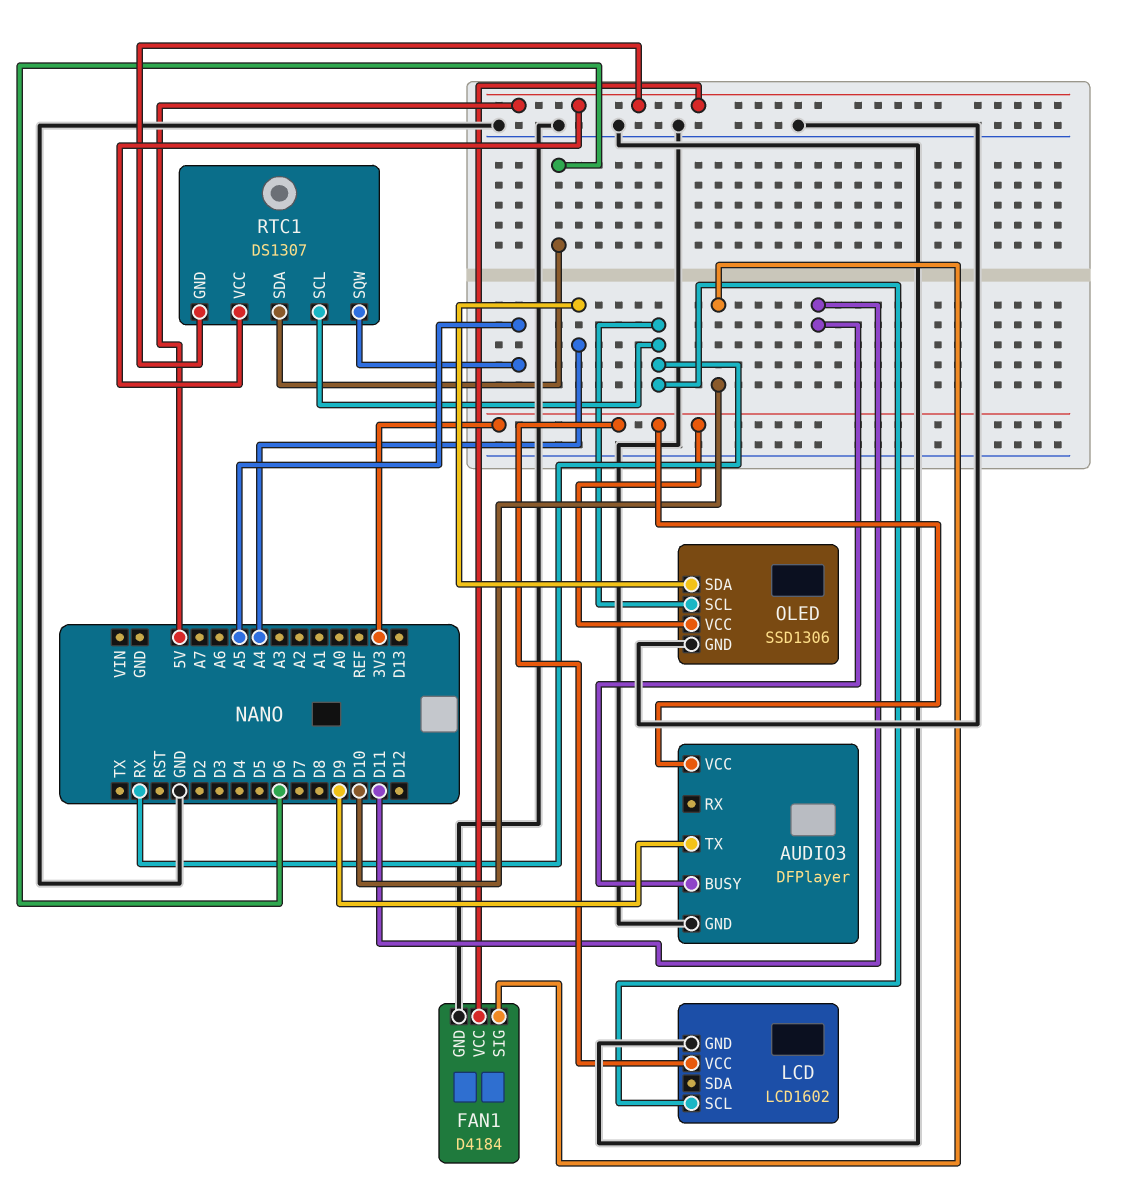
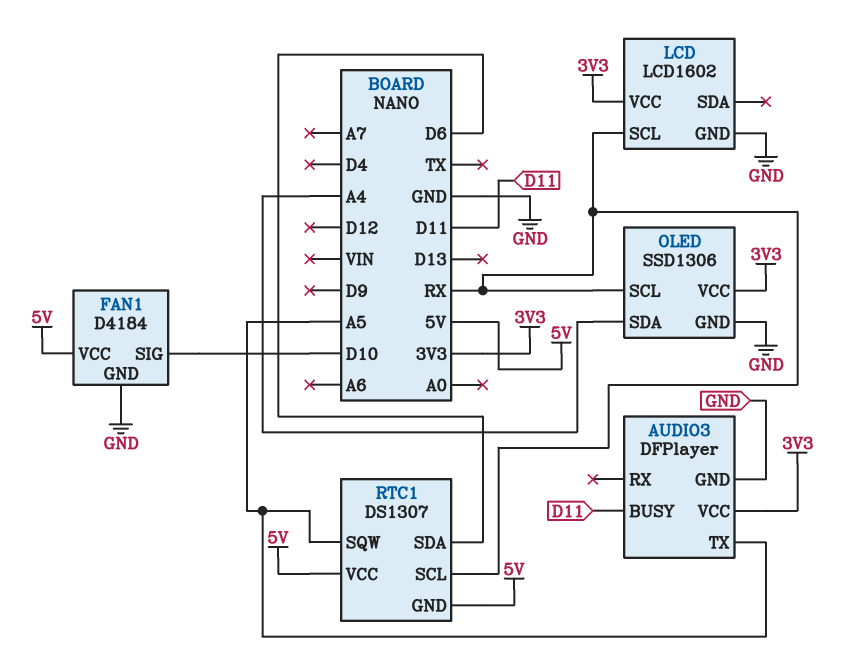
AUDIO3 pin TX: D9 -> A5

